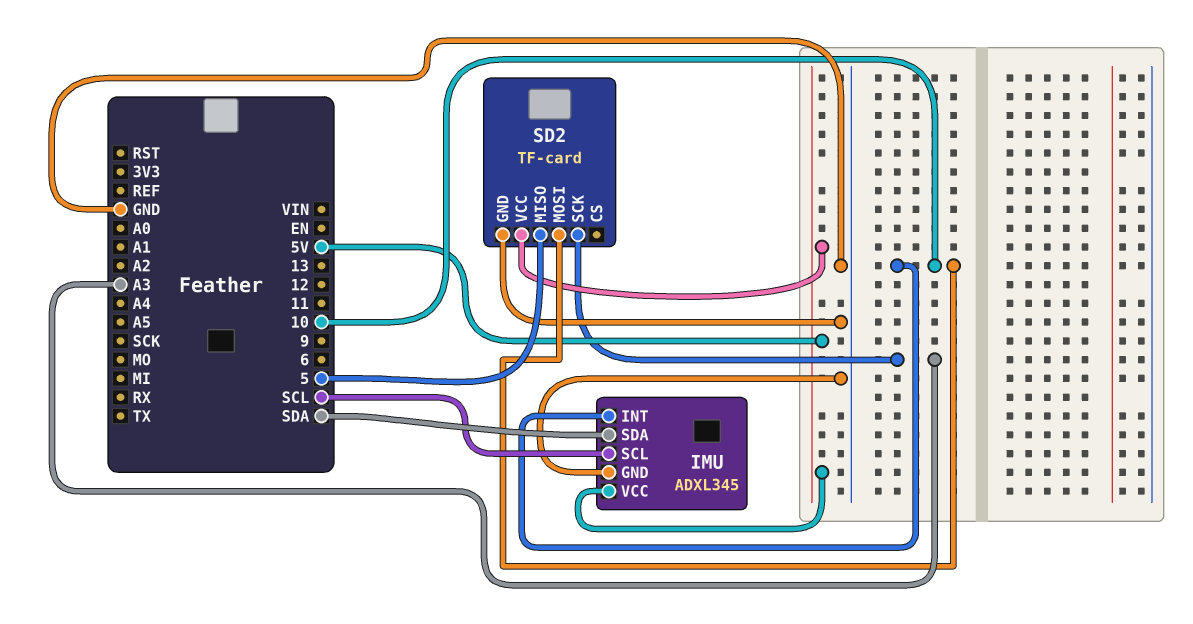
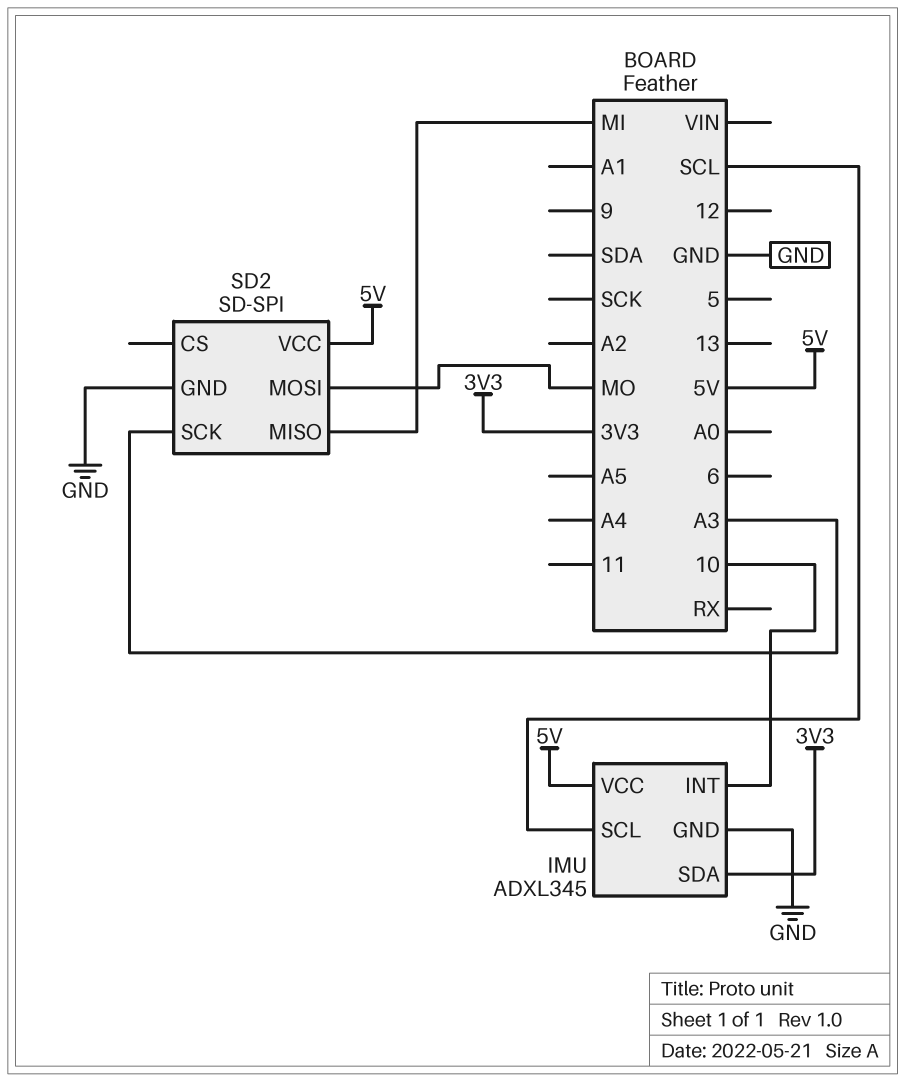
IMU pin SDA: SDA -> 3V3
SD2: TF-card -> SD-SPI
SD2 pin MISO: 5 -> MI
SD2 pin MOSI: 10 -> MO

